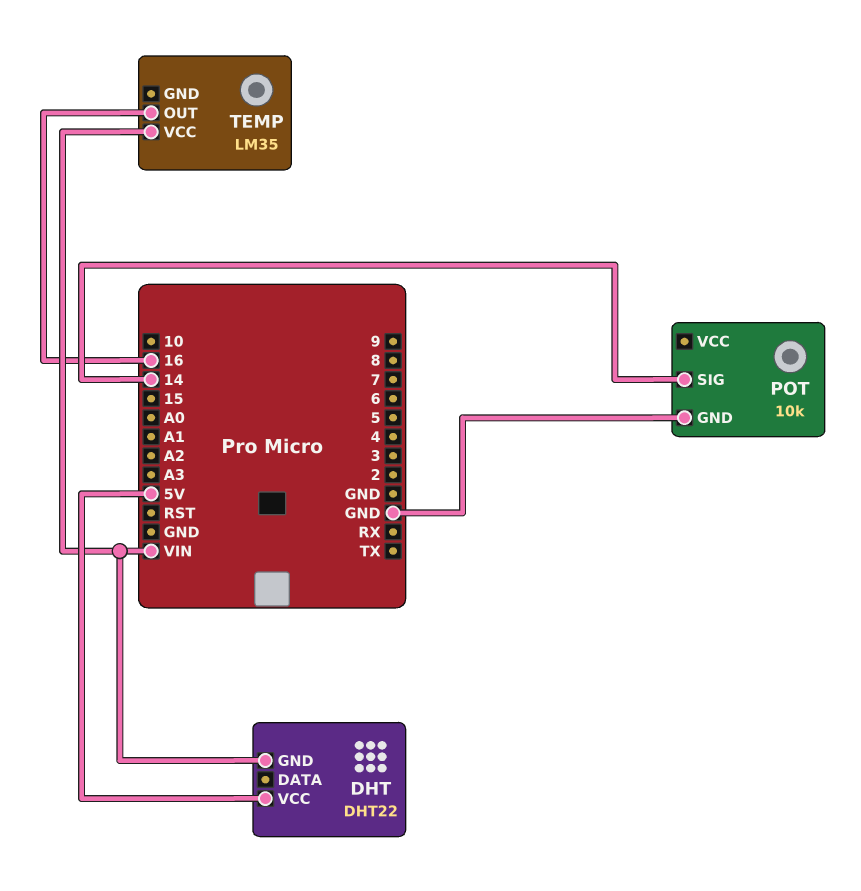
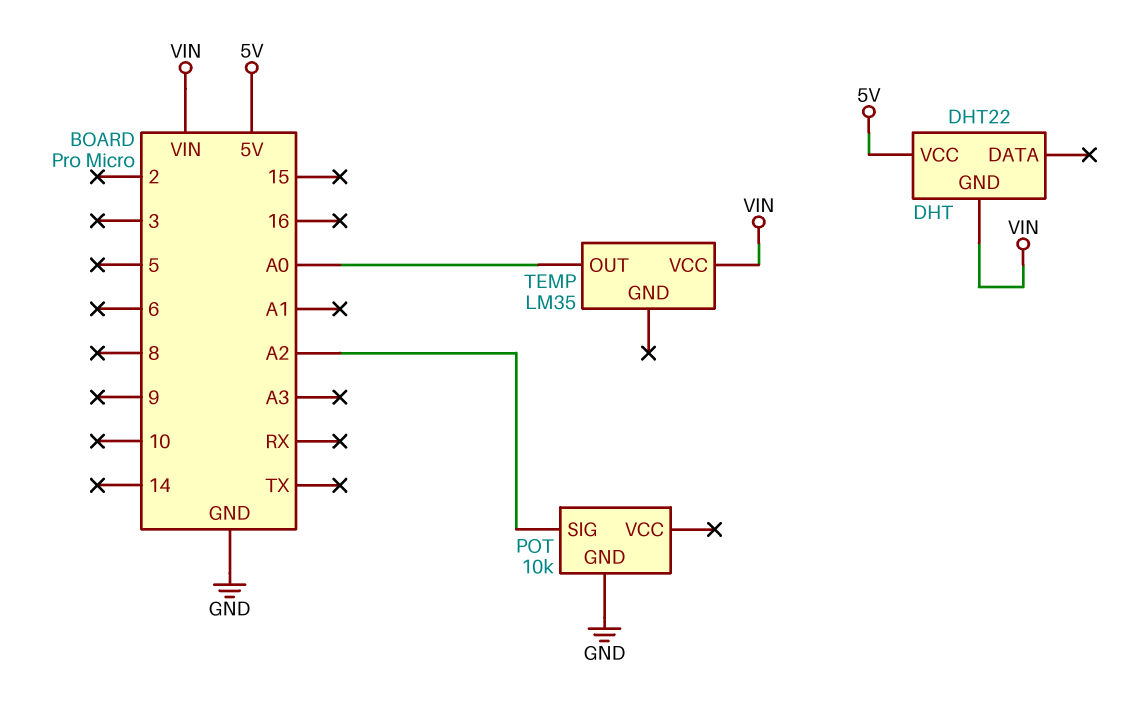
POT pin SIG: 14 -> A2
TEMP pin OUT: 16 -> A0

